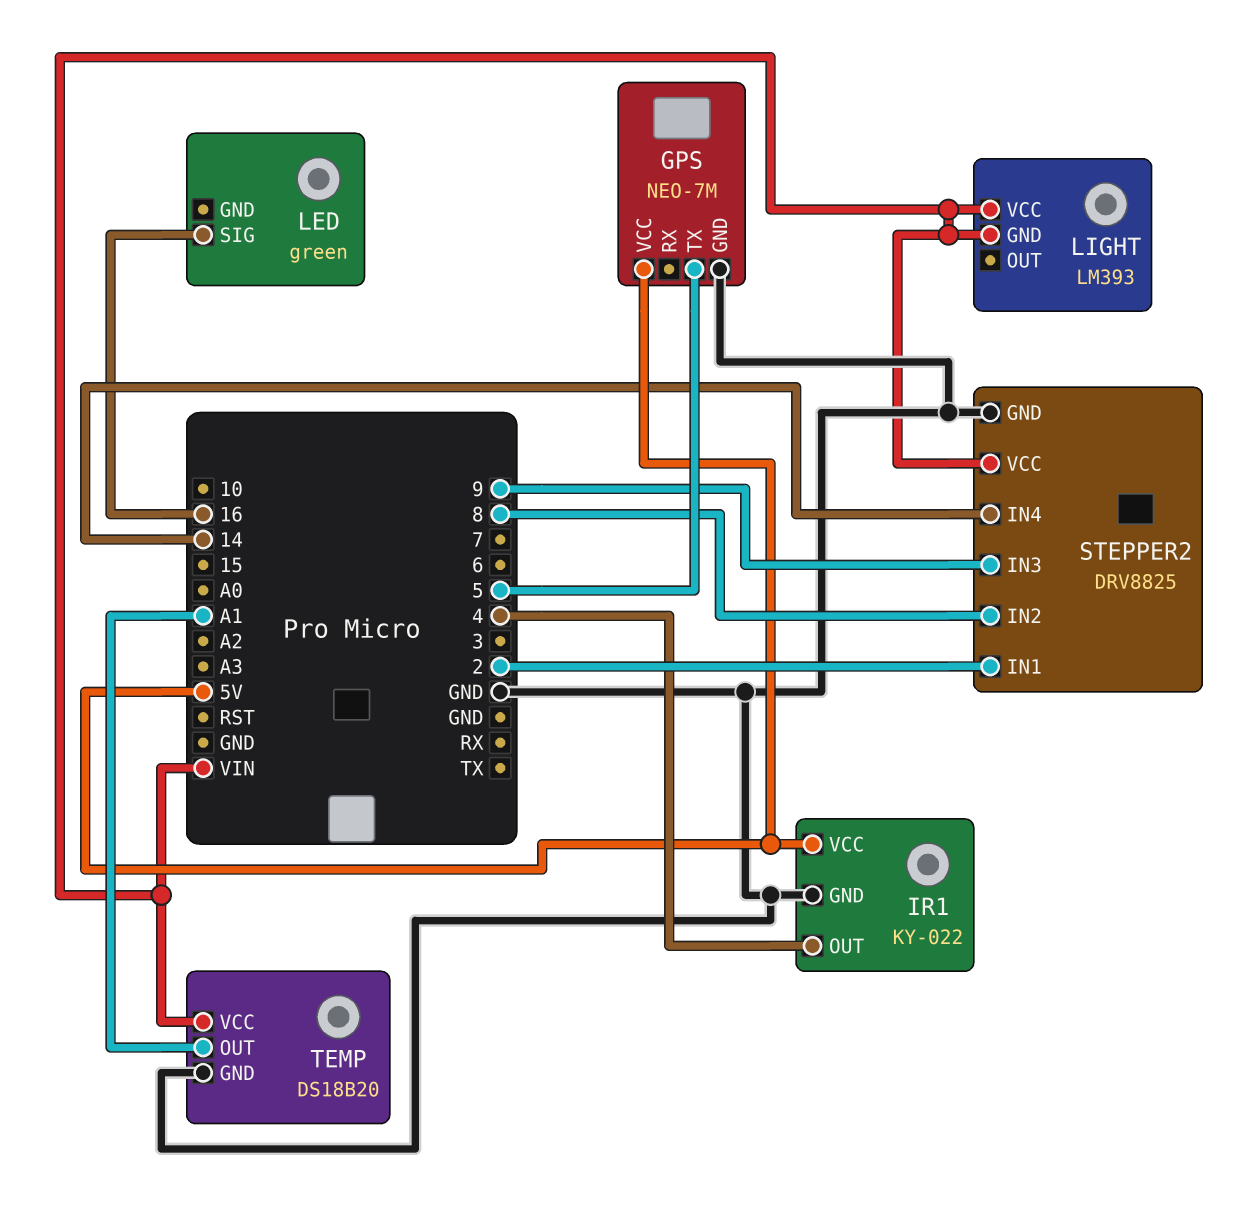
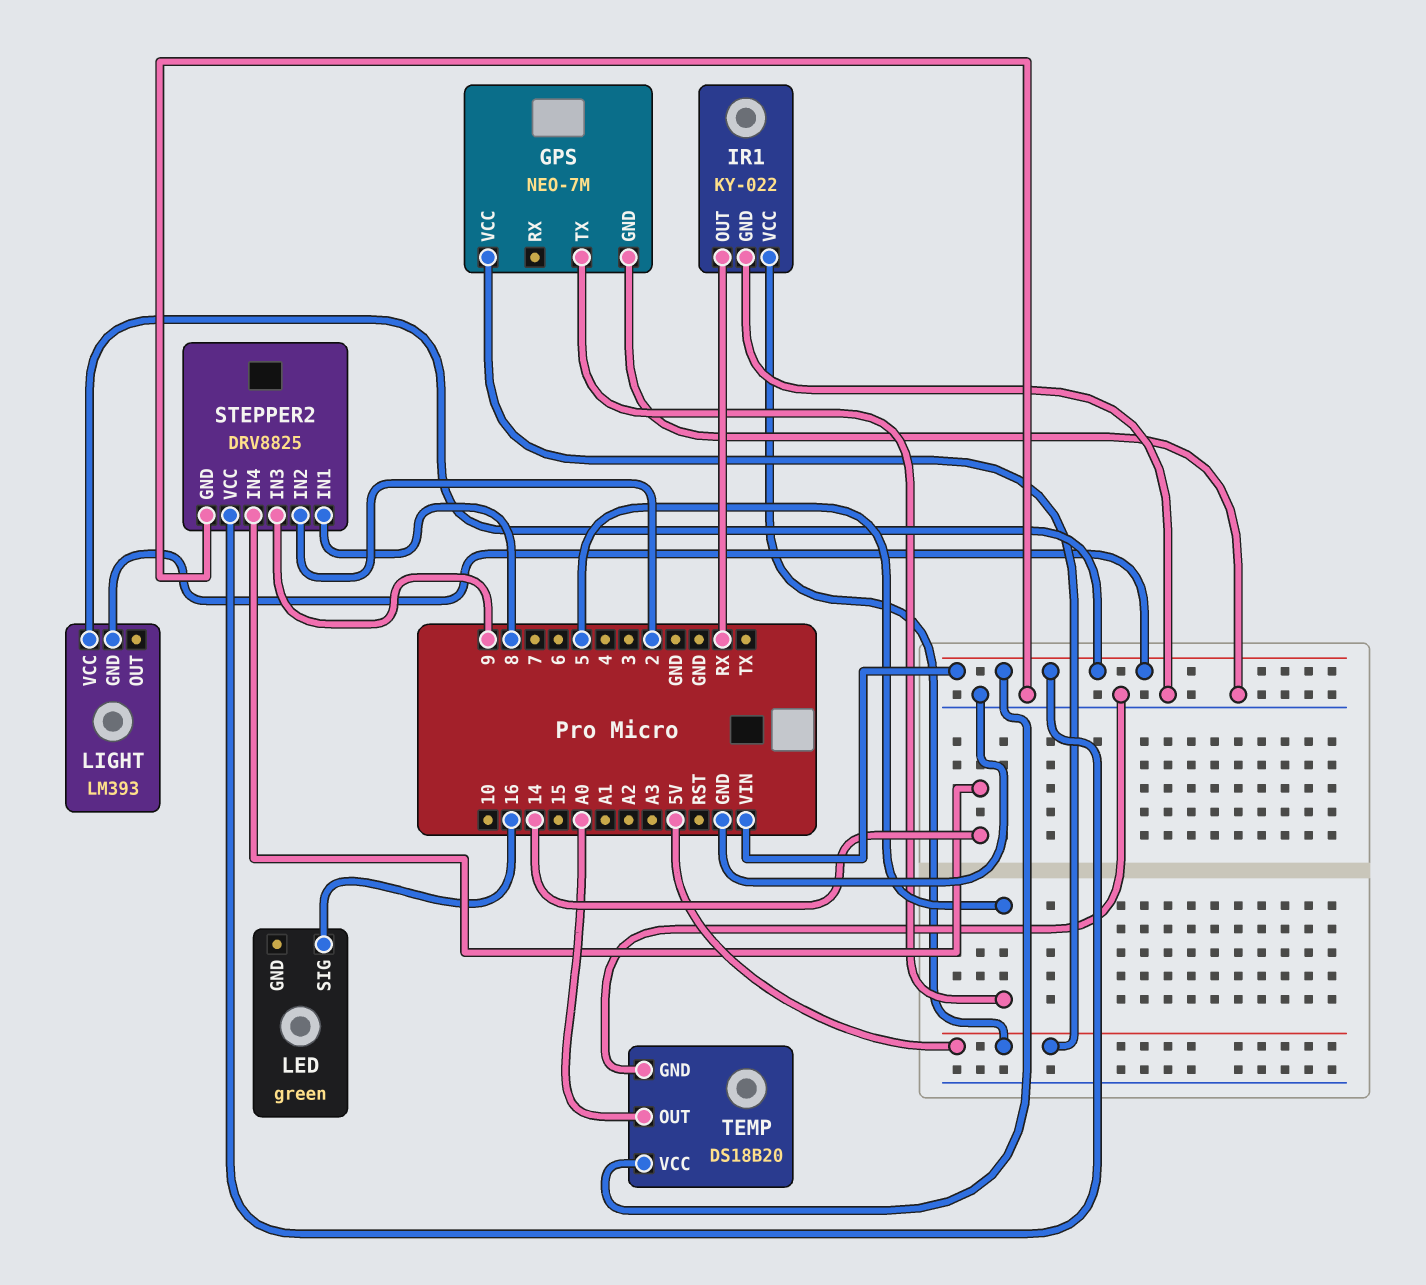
IR1 pin OUT: 4 -> RX
STEPPER2 pin IN1: 2 -> 8
STEPPER2 pin IN2: 8 -> 2
TEMP pin OUT: A1 -> A0

